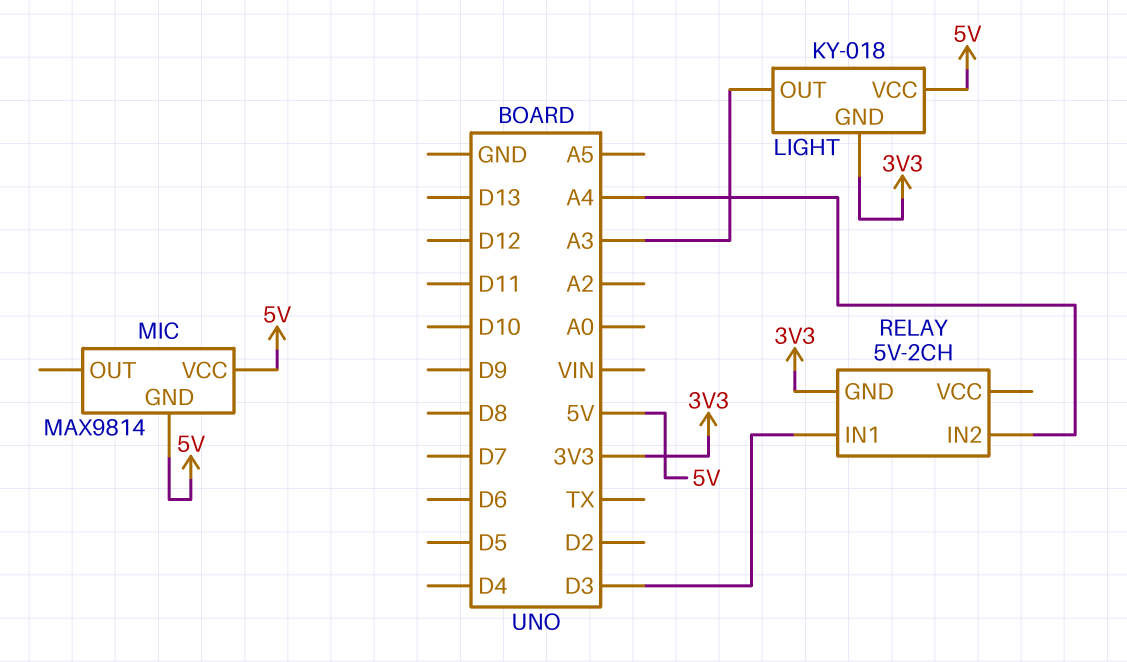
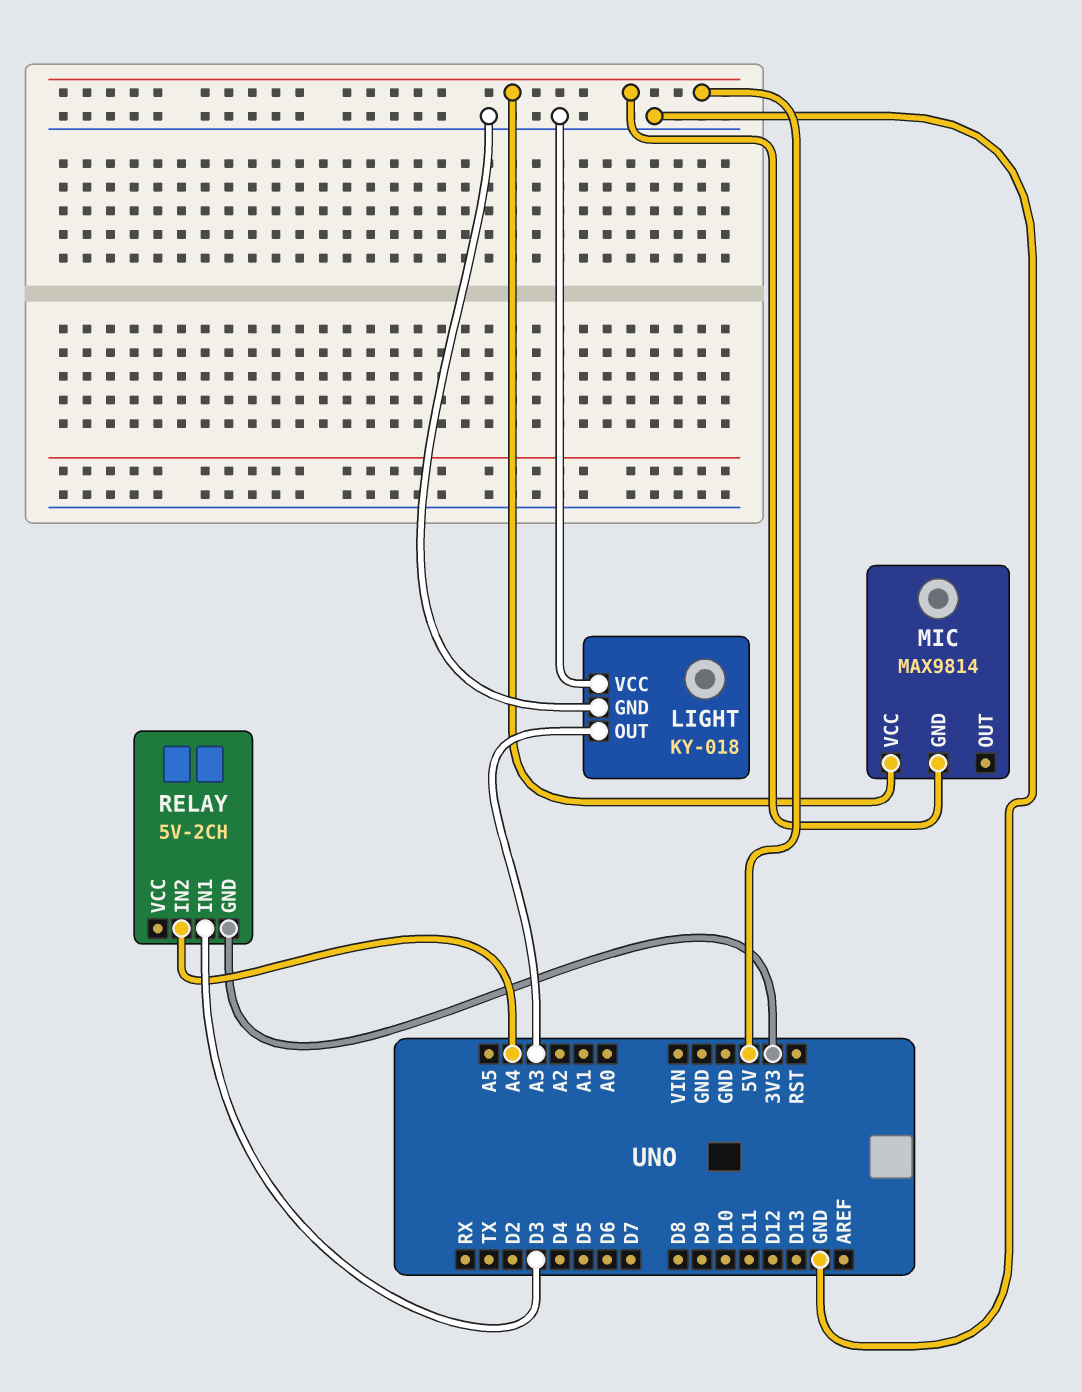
LIGHT pin GND: 3V3 -> GND
LIGHT pin VCC: 5V -> GND

